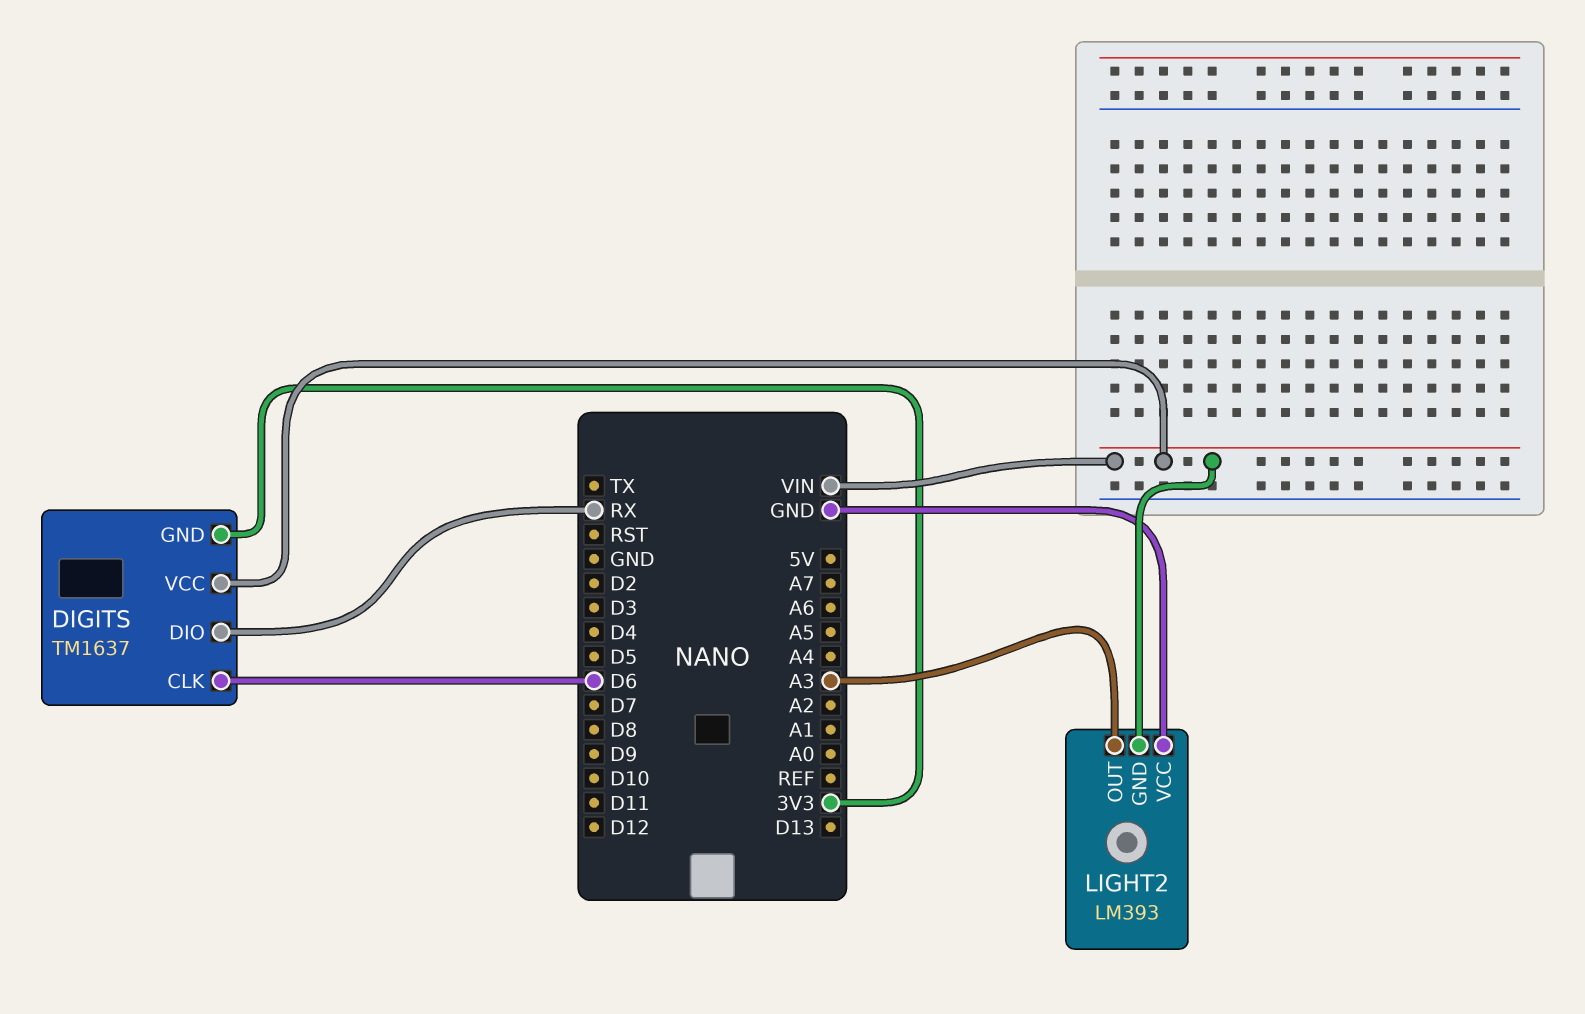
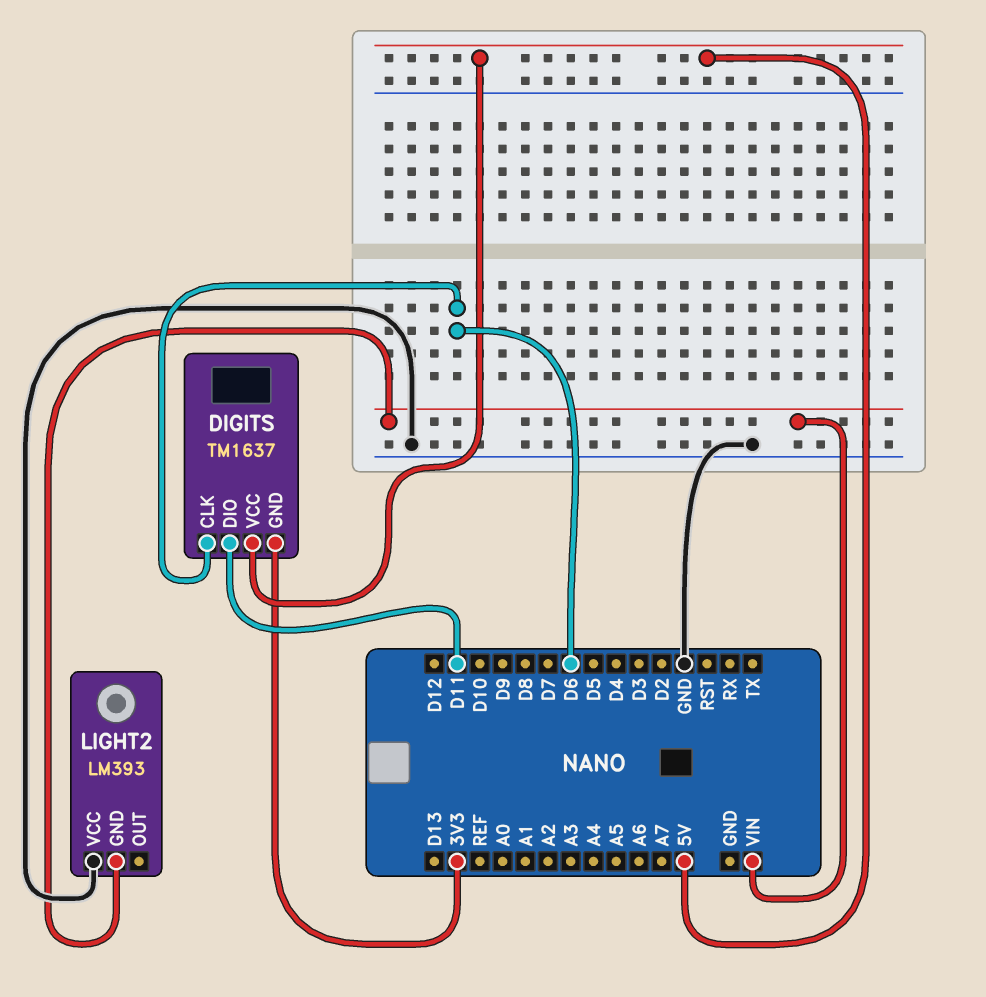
DIGITS pin DIO: RX -> D11
DIGITS pin VCC: VIN -> 5V
LIGHT2 pin OUT: A3 -> none

